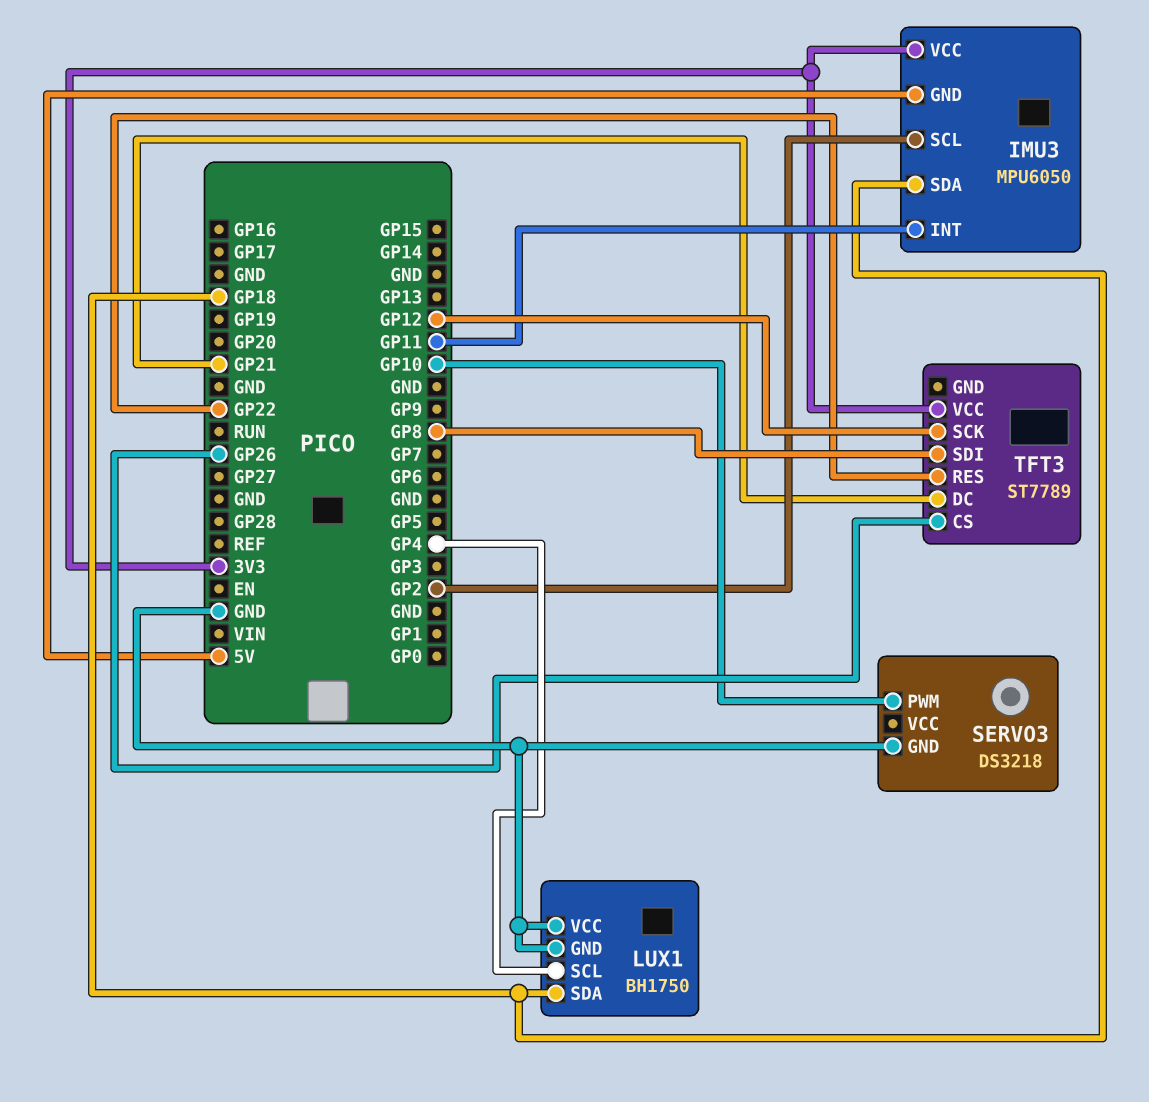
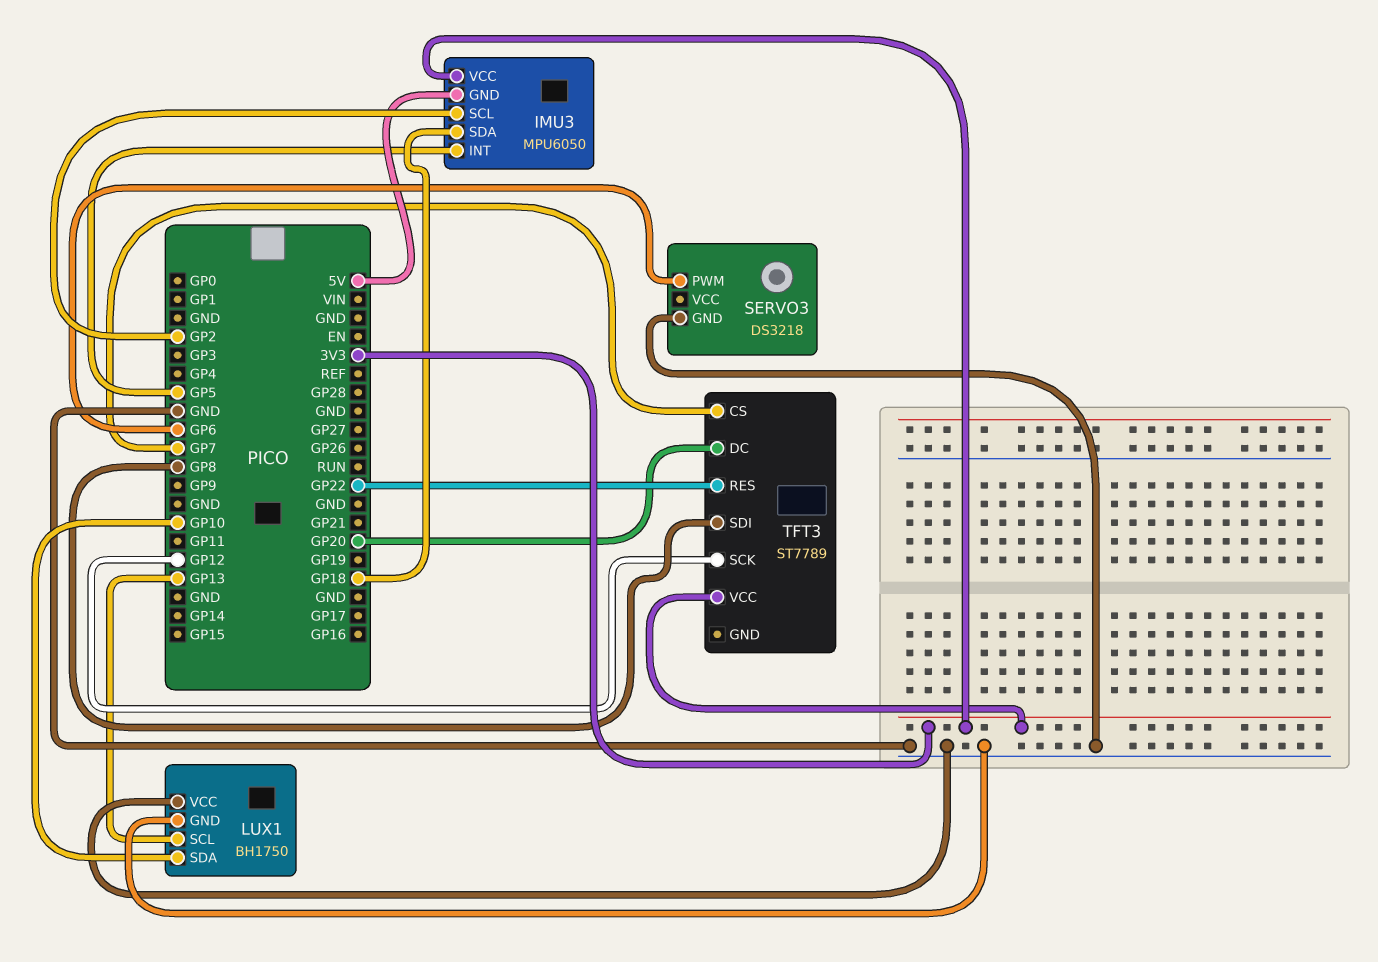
IMU3 pin INT: GP11 -> GP5
LUX1 pin SCL: GP4 -> GP13
LUX1 pin SDA: GP18 -> GP10
SERVO3 pin PWM: GP10 -> GP6
TFT3 pin CS: GP26 -> GP7
TFT3 pin DC: GP21 -> GP20

